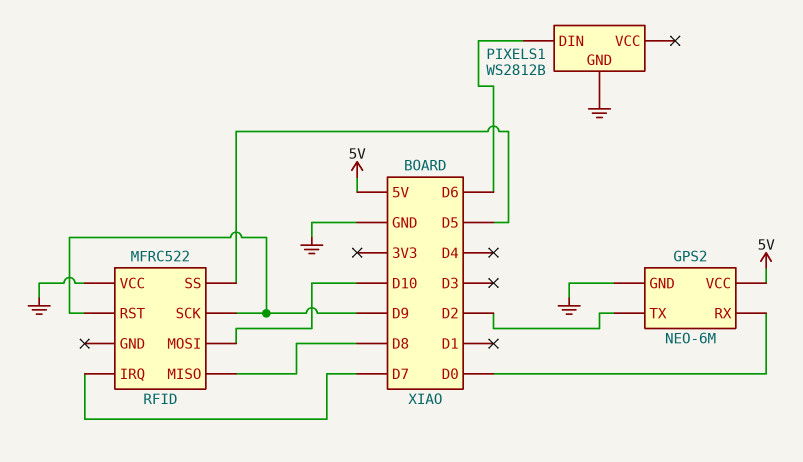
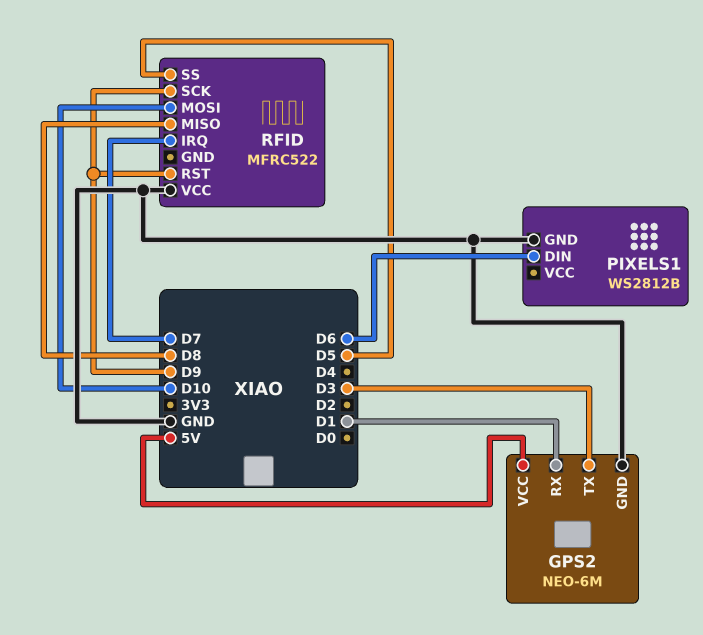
GPS2 pin RX: D0 -> D1
GPS2 pin TX: D2 -> D3

